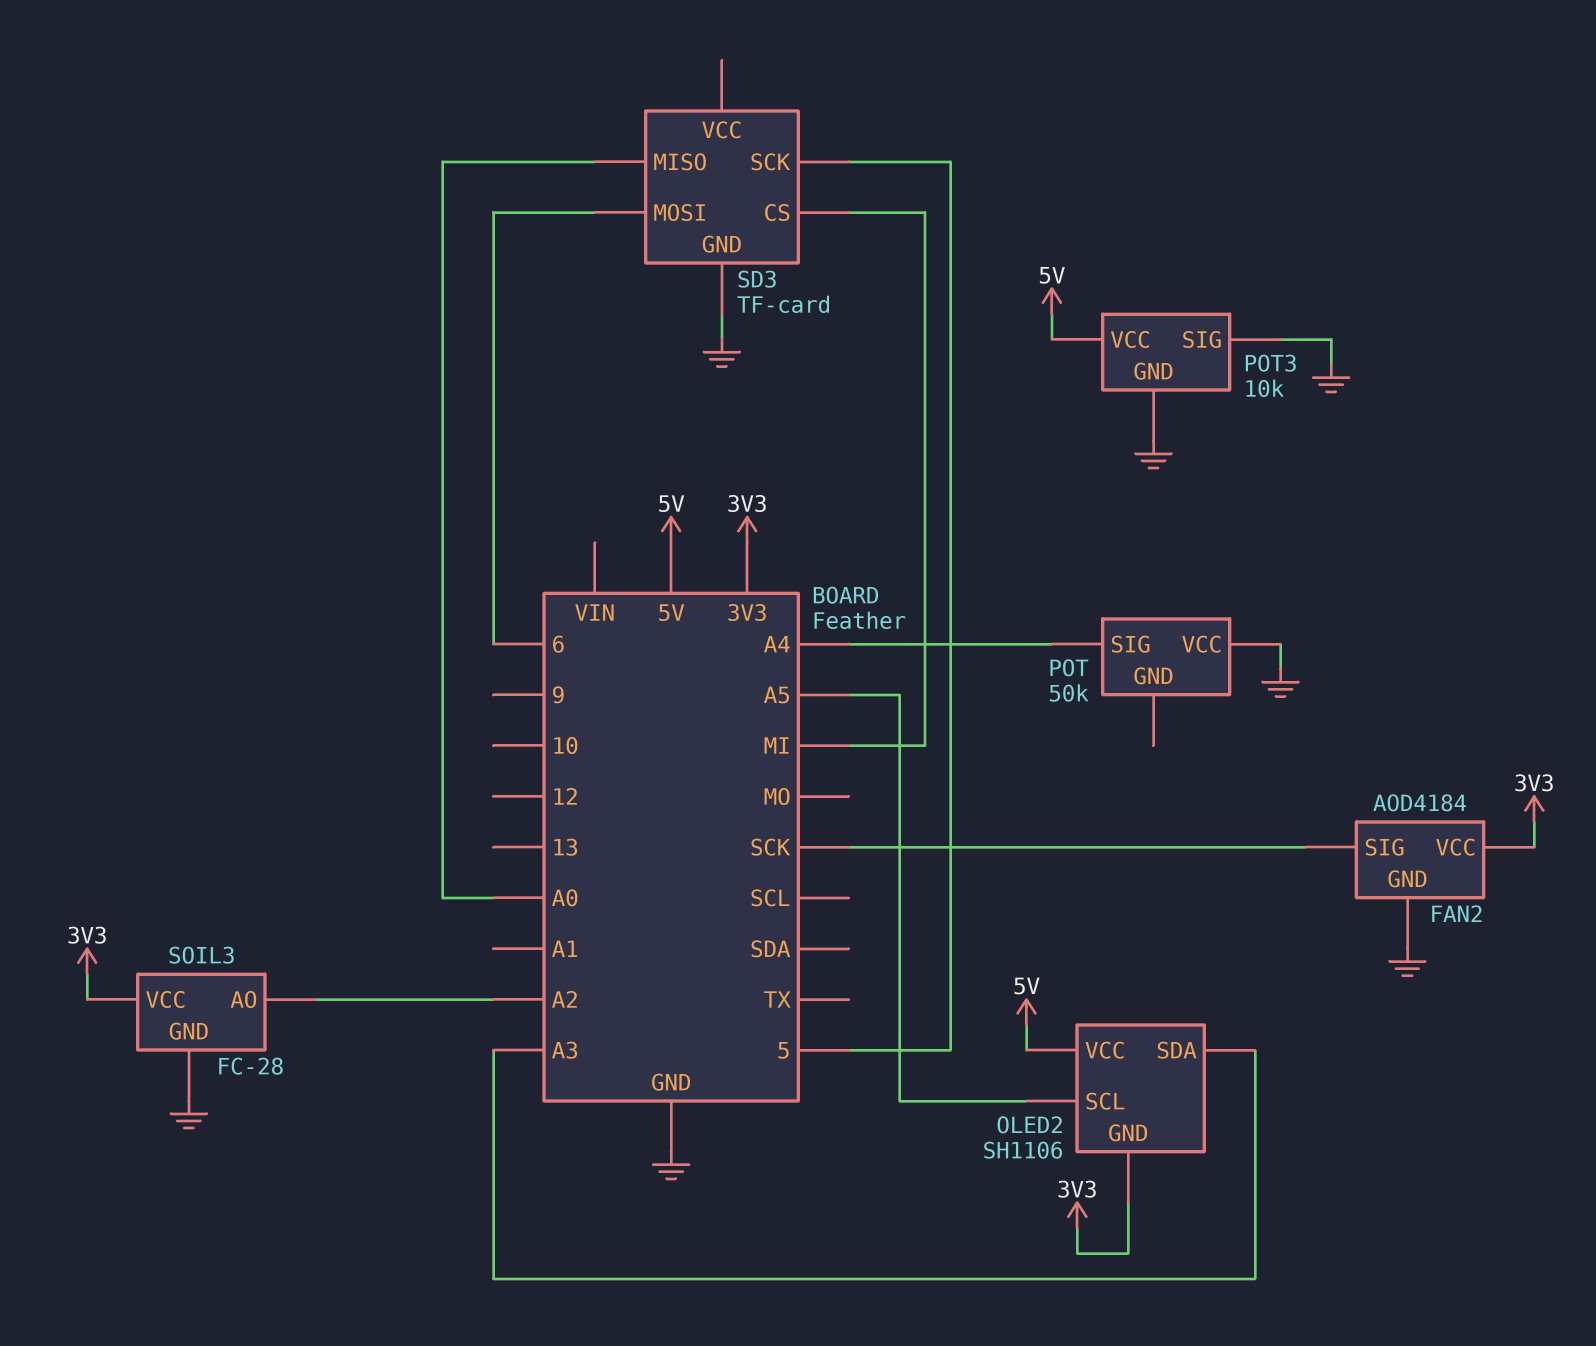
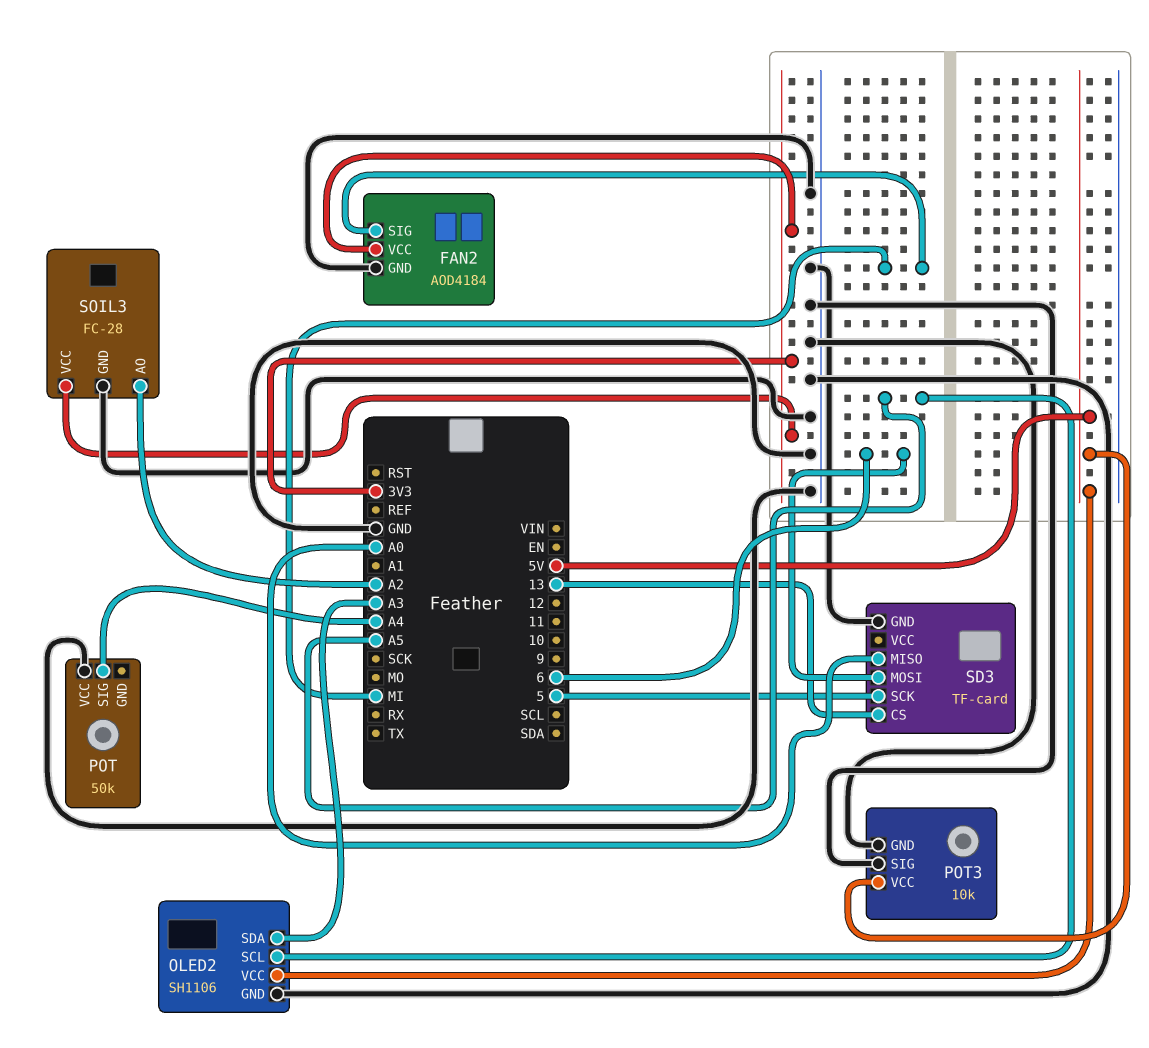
FAN2 pin SIG: SCK -> MI
OLED2 pin GND: 3V3 -> GND
SD3 pin CS: MI -> 13

